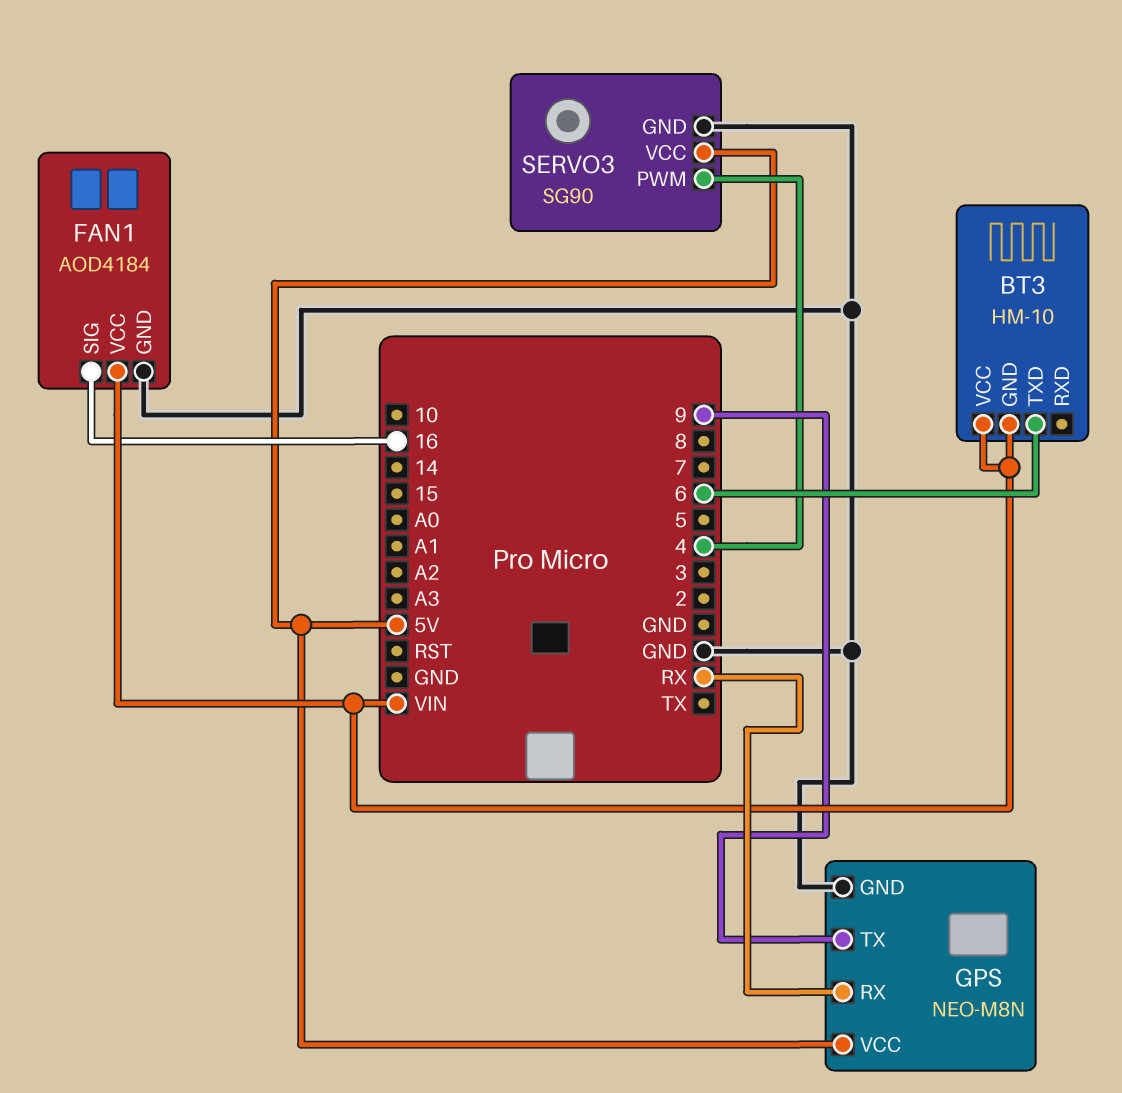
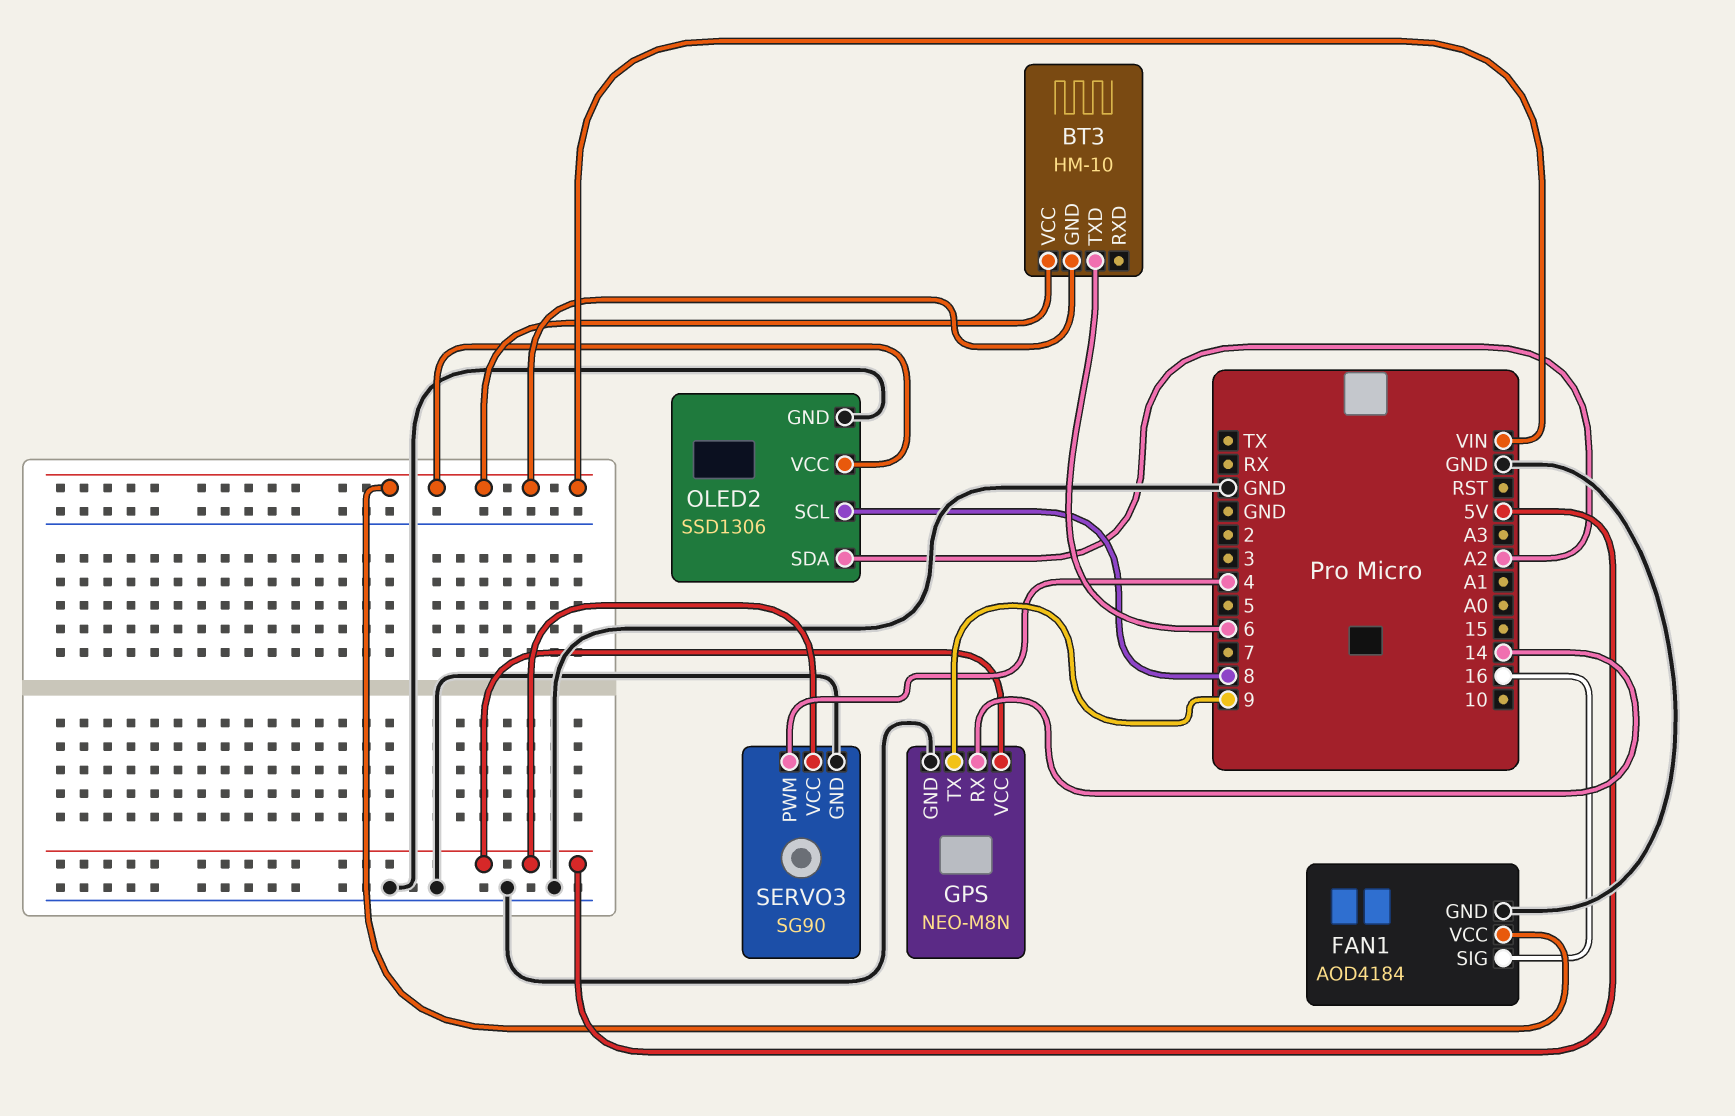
GPS pin RX: RX -> 14
OLED2: none -> SSD1306
OLED2 pin GND: none -> GND
OLED2 pin SCL: none -> 8
OLED2 pin SDA: none -> A2
OLED2 pin VCC: none -> VIN

